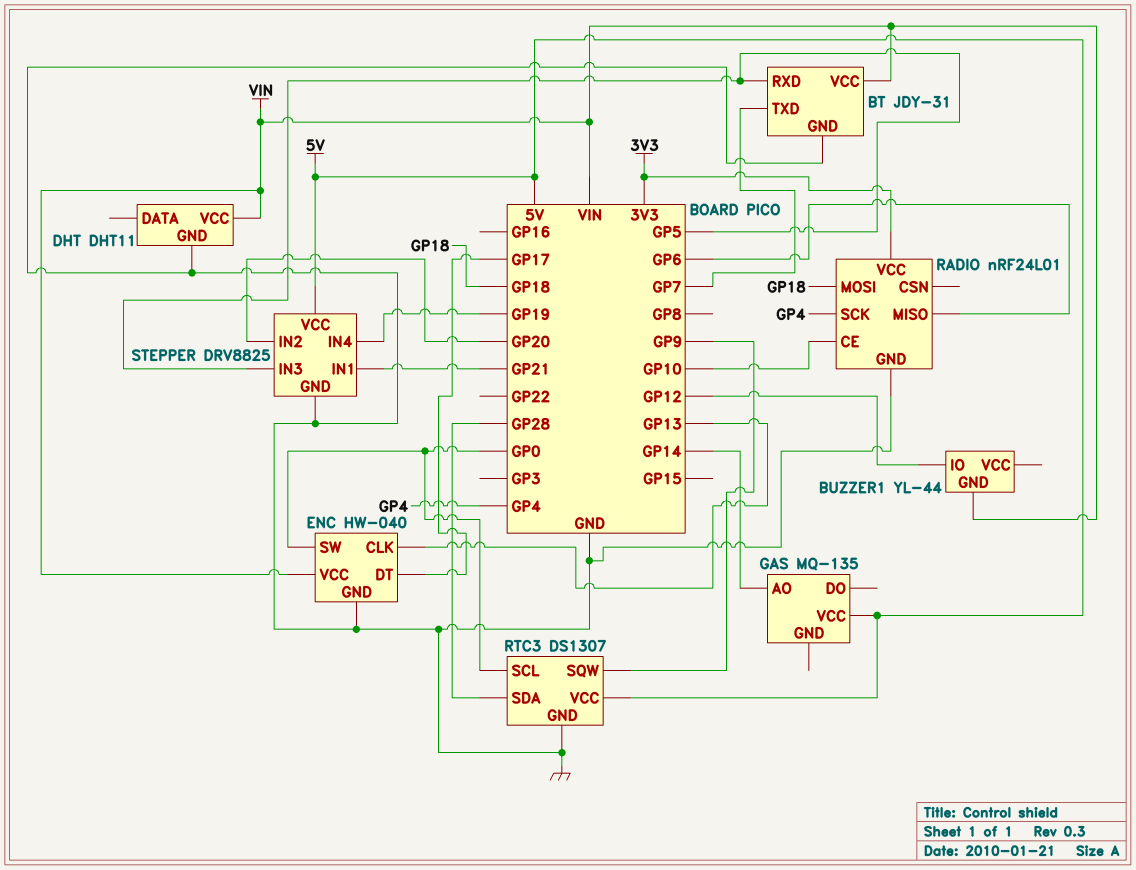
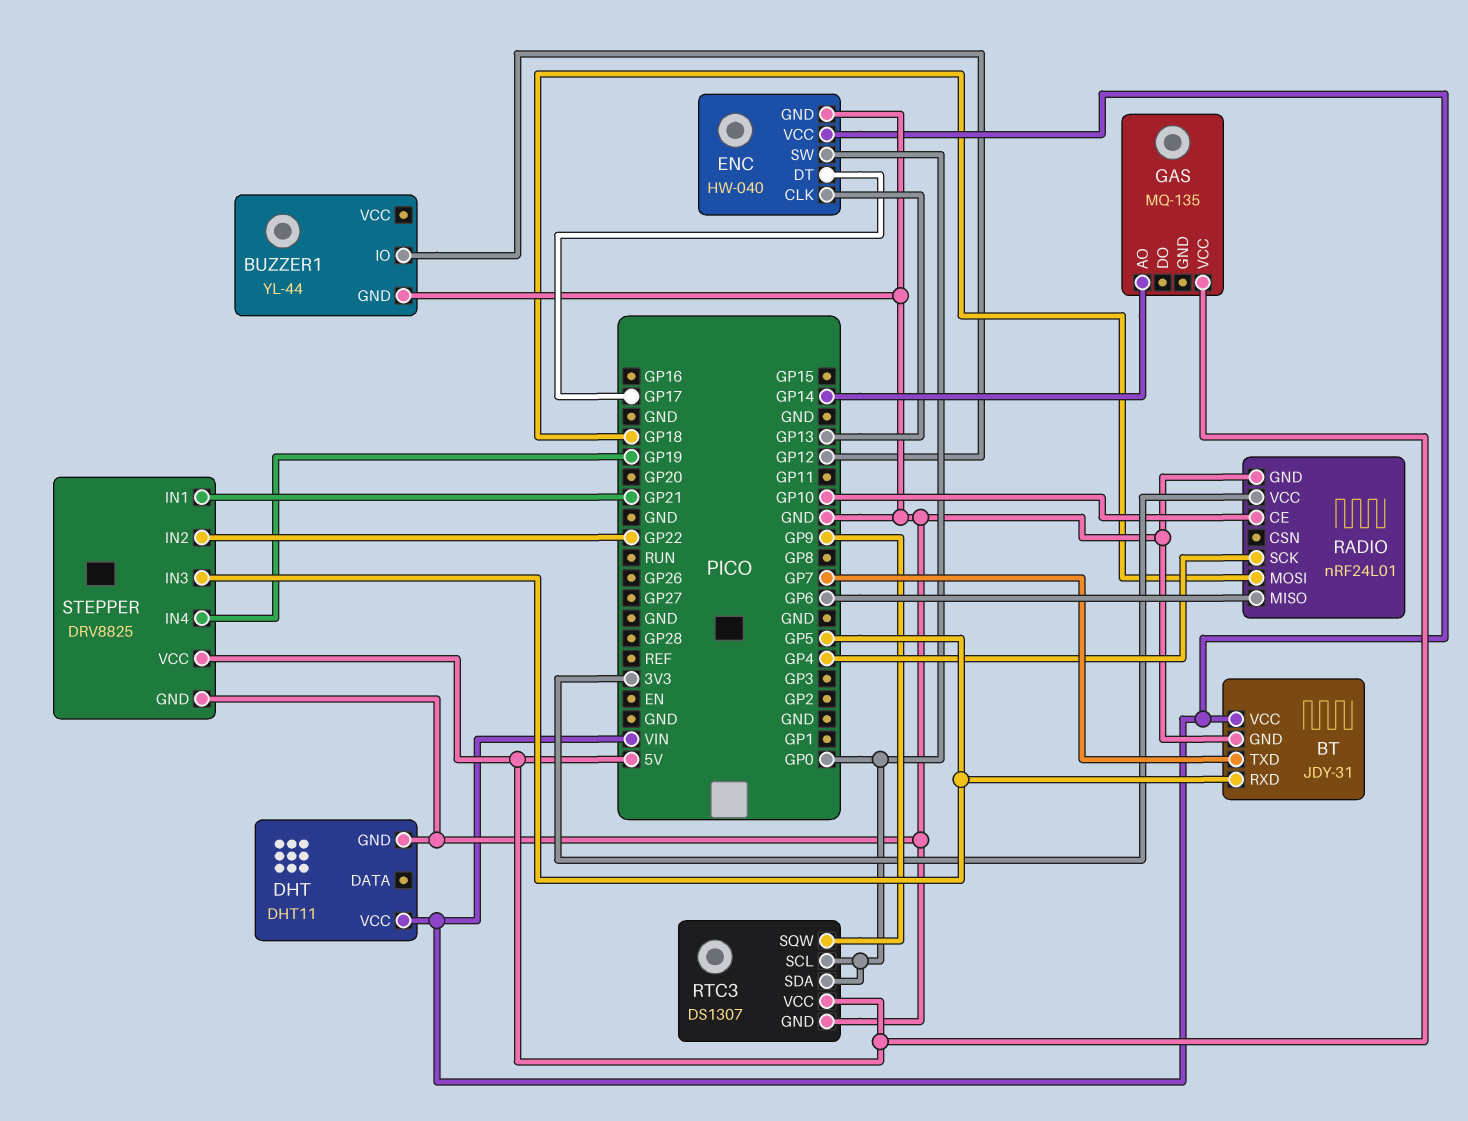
BUZZER1 pin GND: VIN -> GND
RTC3 pin SDA: GP28 -> GP0
STEPPER pin IN2: GP20 -> GP22

